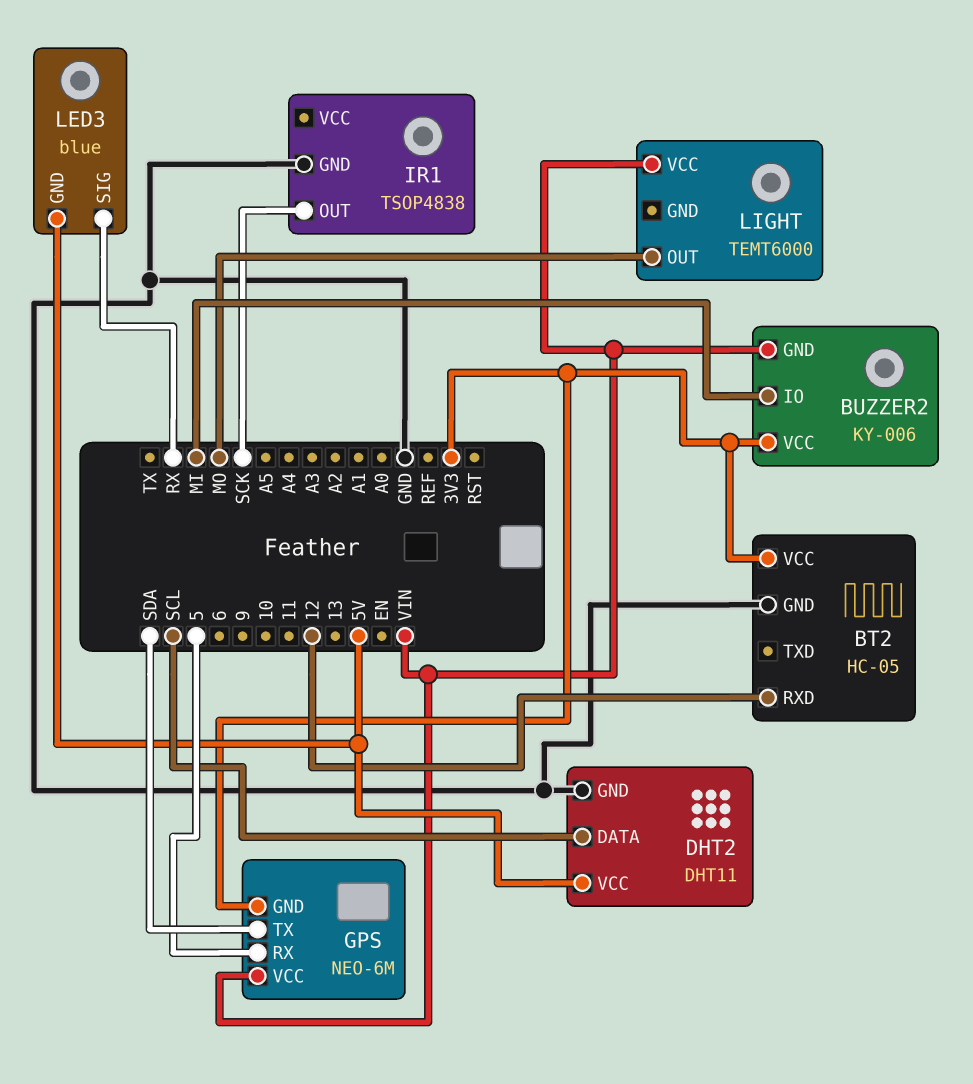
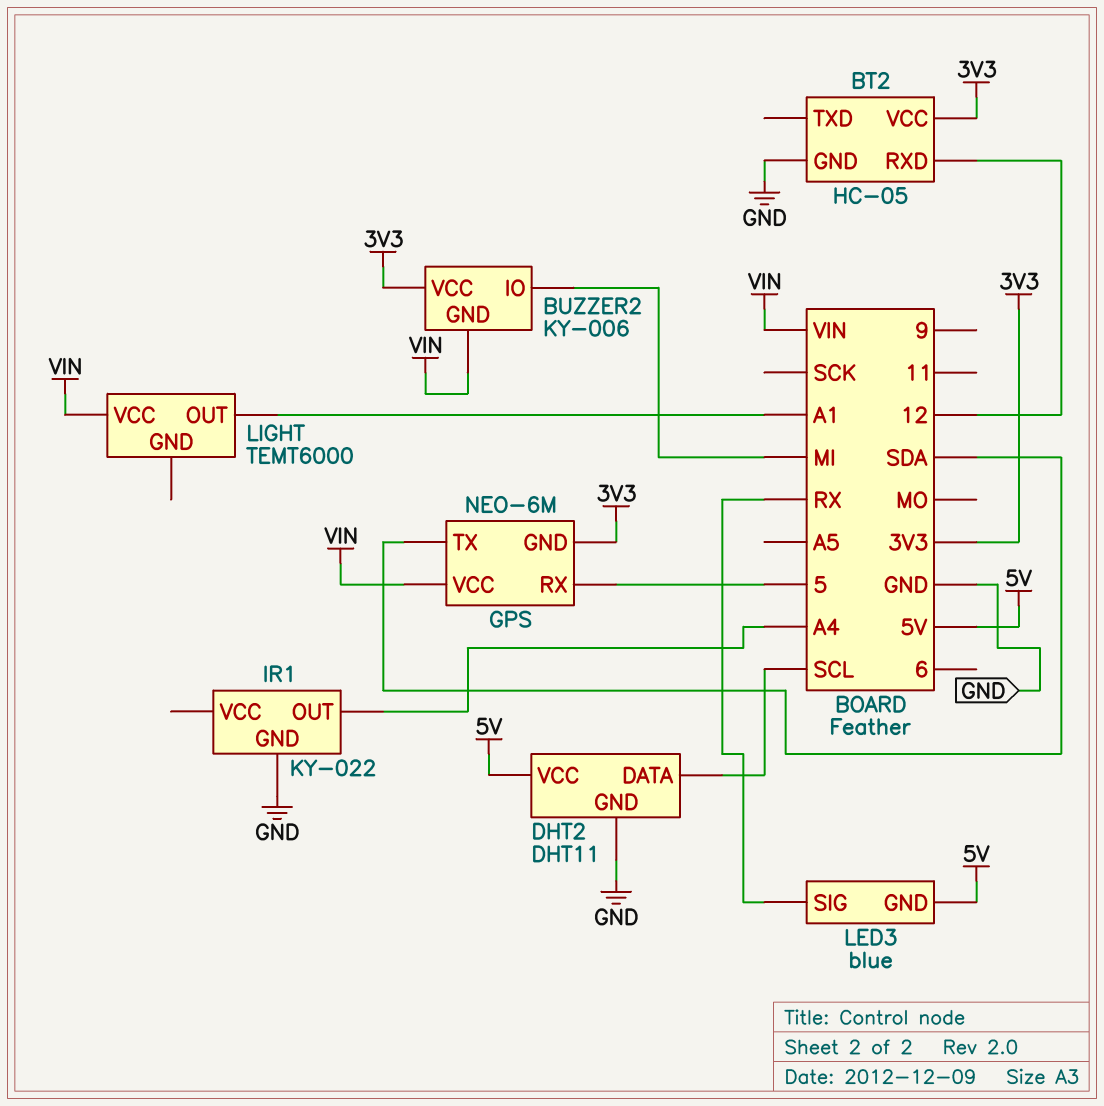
IR1: TSOP4838 -> KY-022
IR1 pin OUT: SCK -> A4
LIGHT pin OUT: MO -> A1

